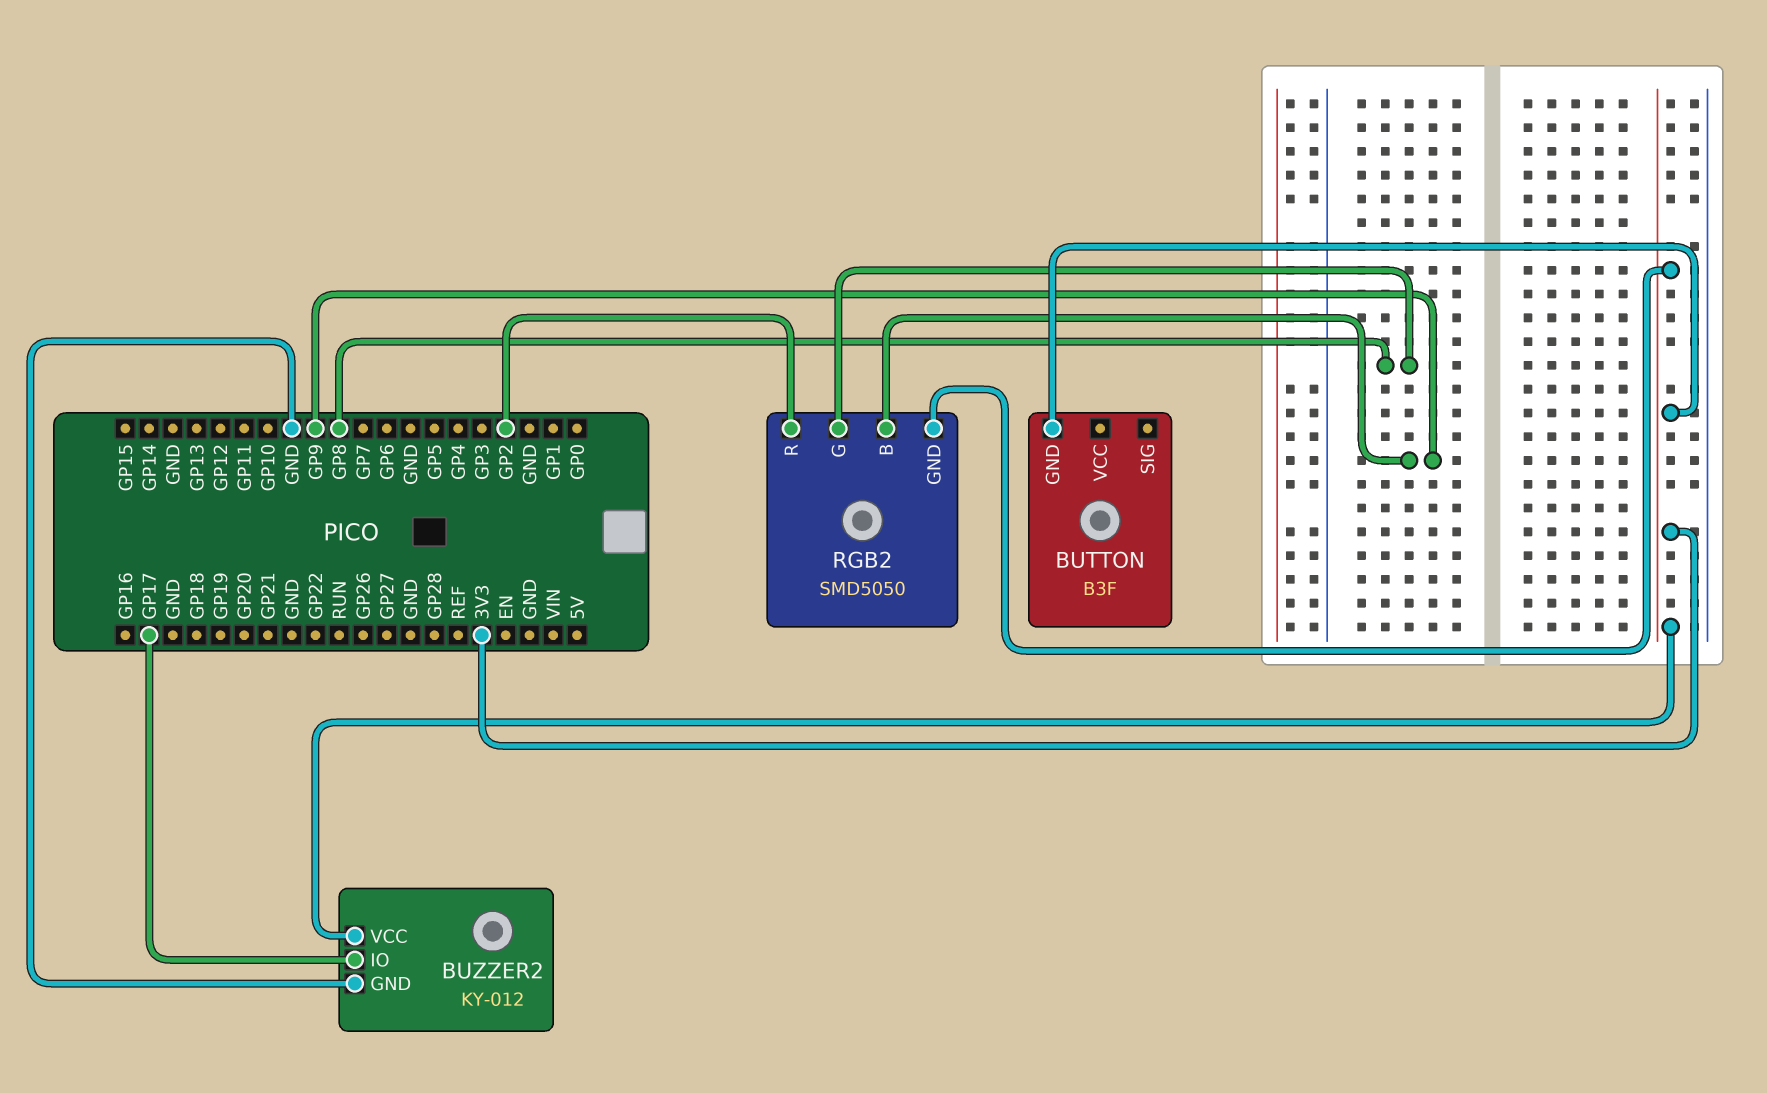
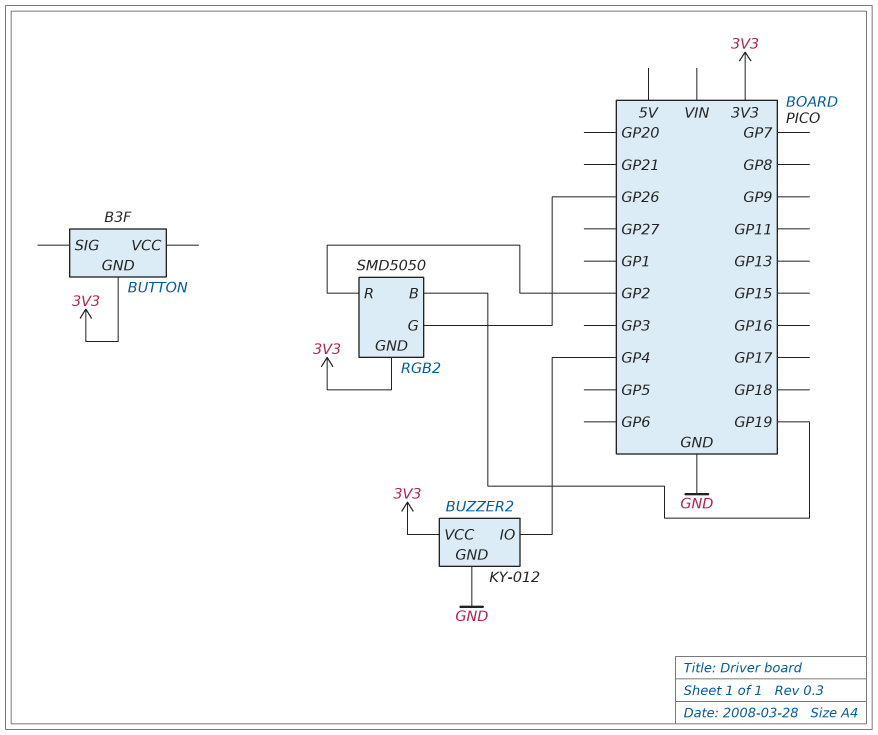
BUZZER2 pin IO: GP17 -> GP4
RGB2 pin B: GP9 -> GP19
RGB2 pin G: GP8 -> GP26

